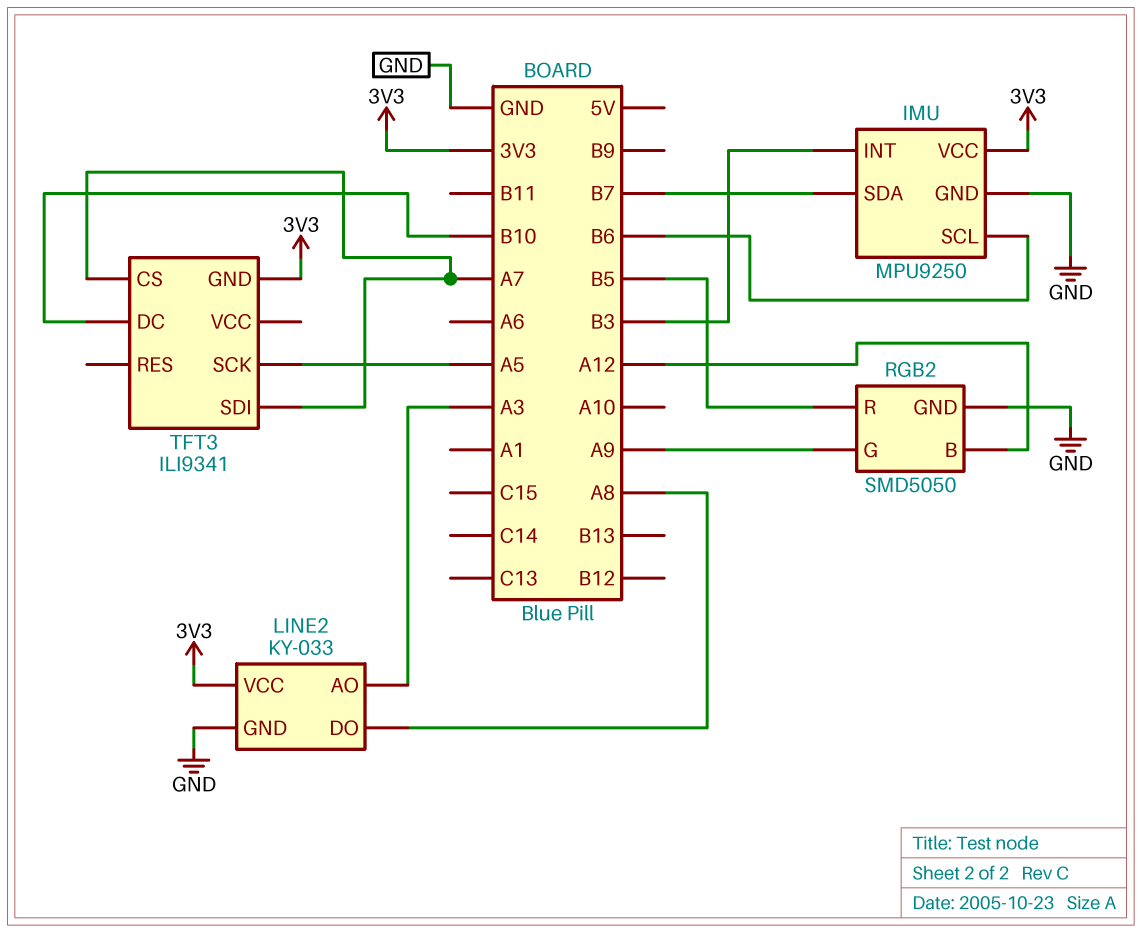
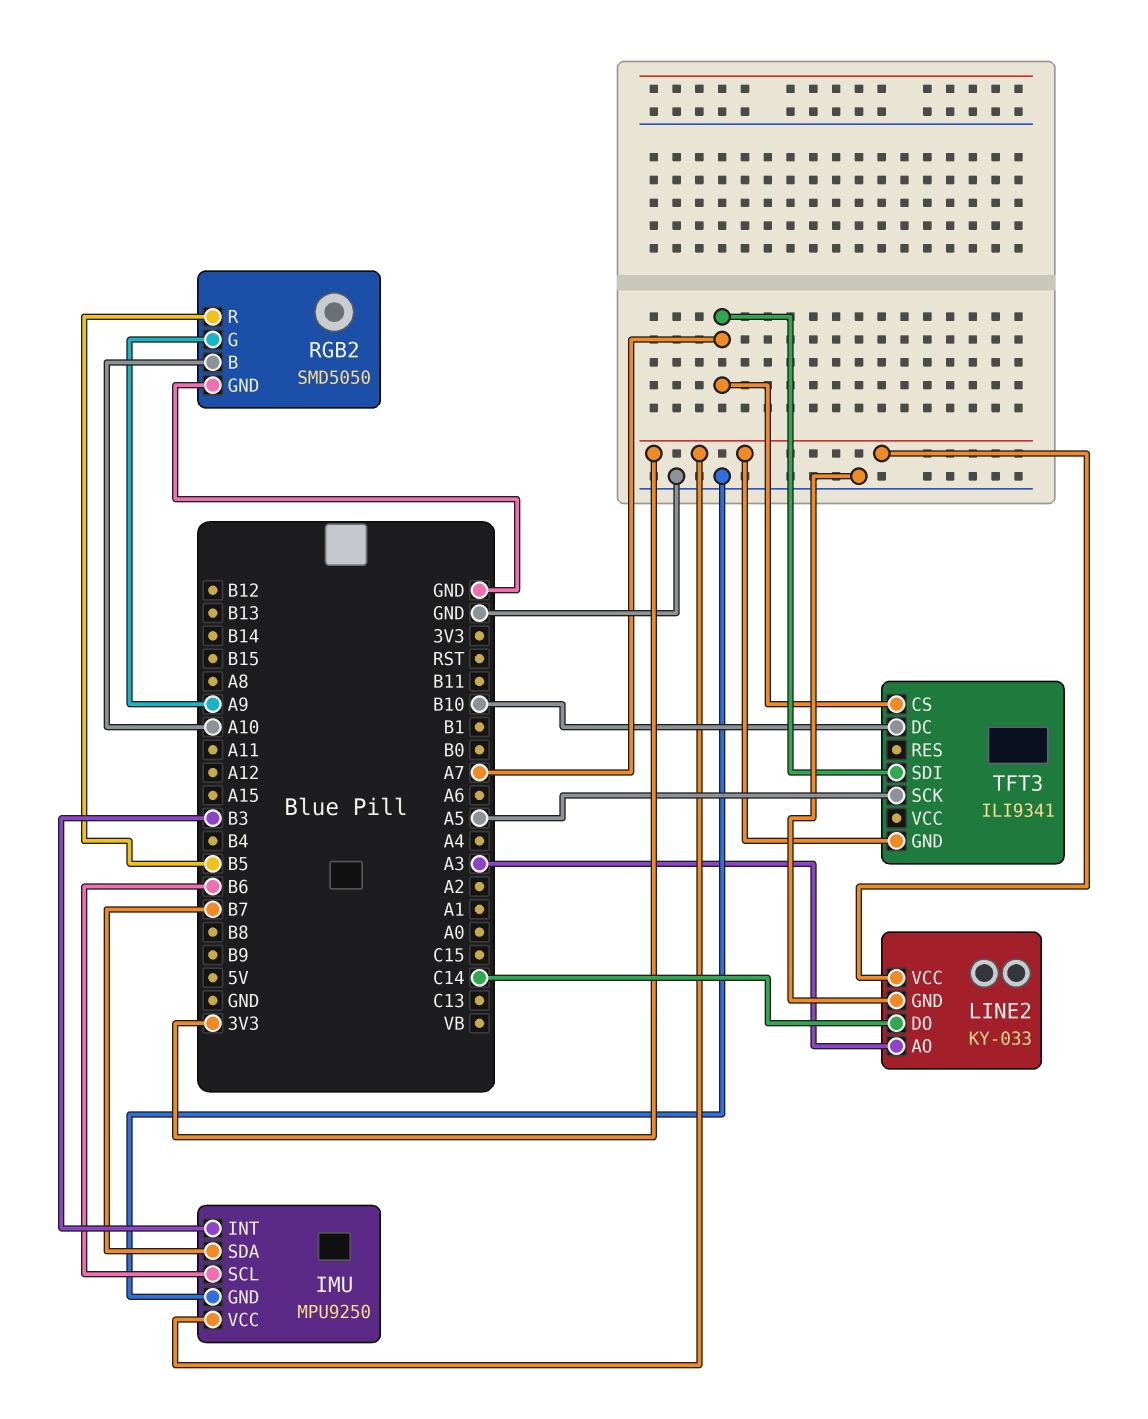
LINE2 pin DO: A8 -> C14
RGB2 pin B: A12 -> A10

